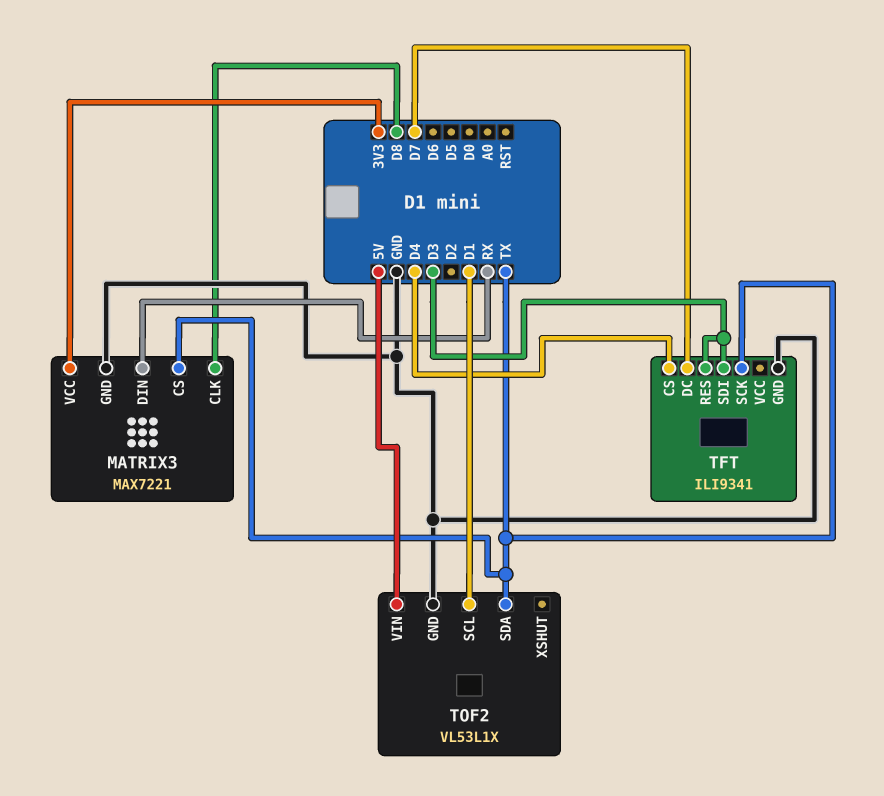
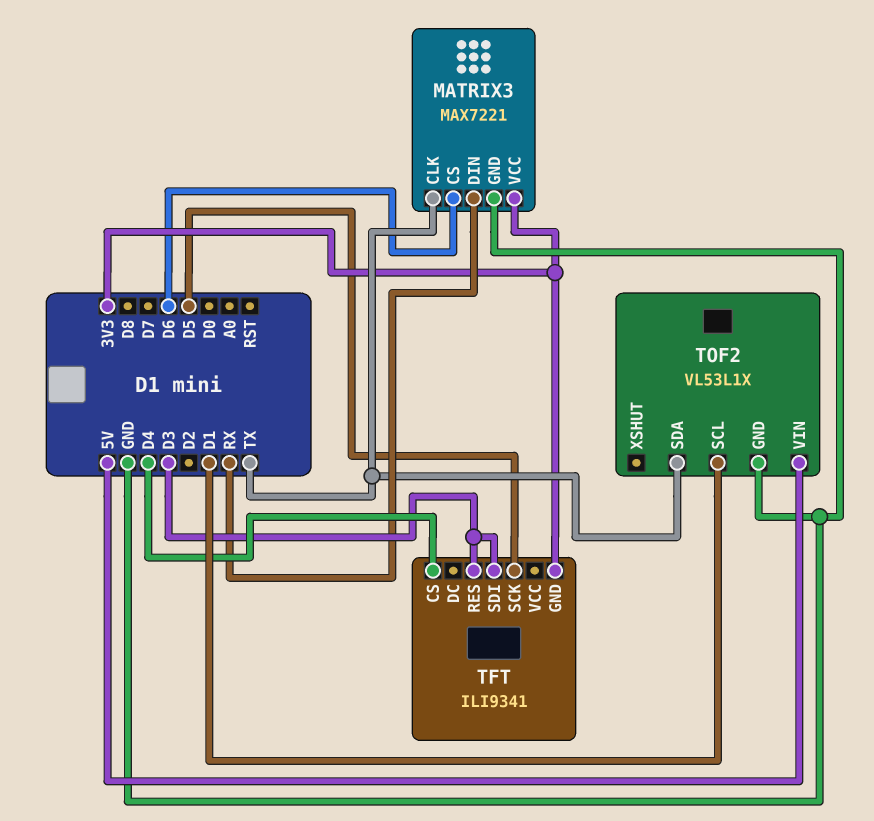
MATRIX3 pin CLK: D8 -> TX
MATRIX3 pin CS: TX -> D6
TFT pin DC: D7 -> none
TFT pin GND: GND -> 3V3
TFT pin SCK: TX -> D5

